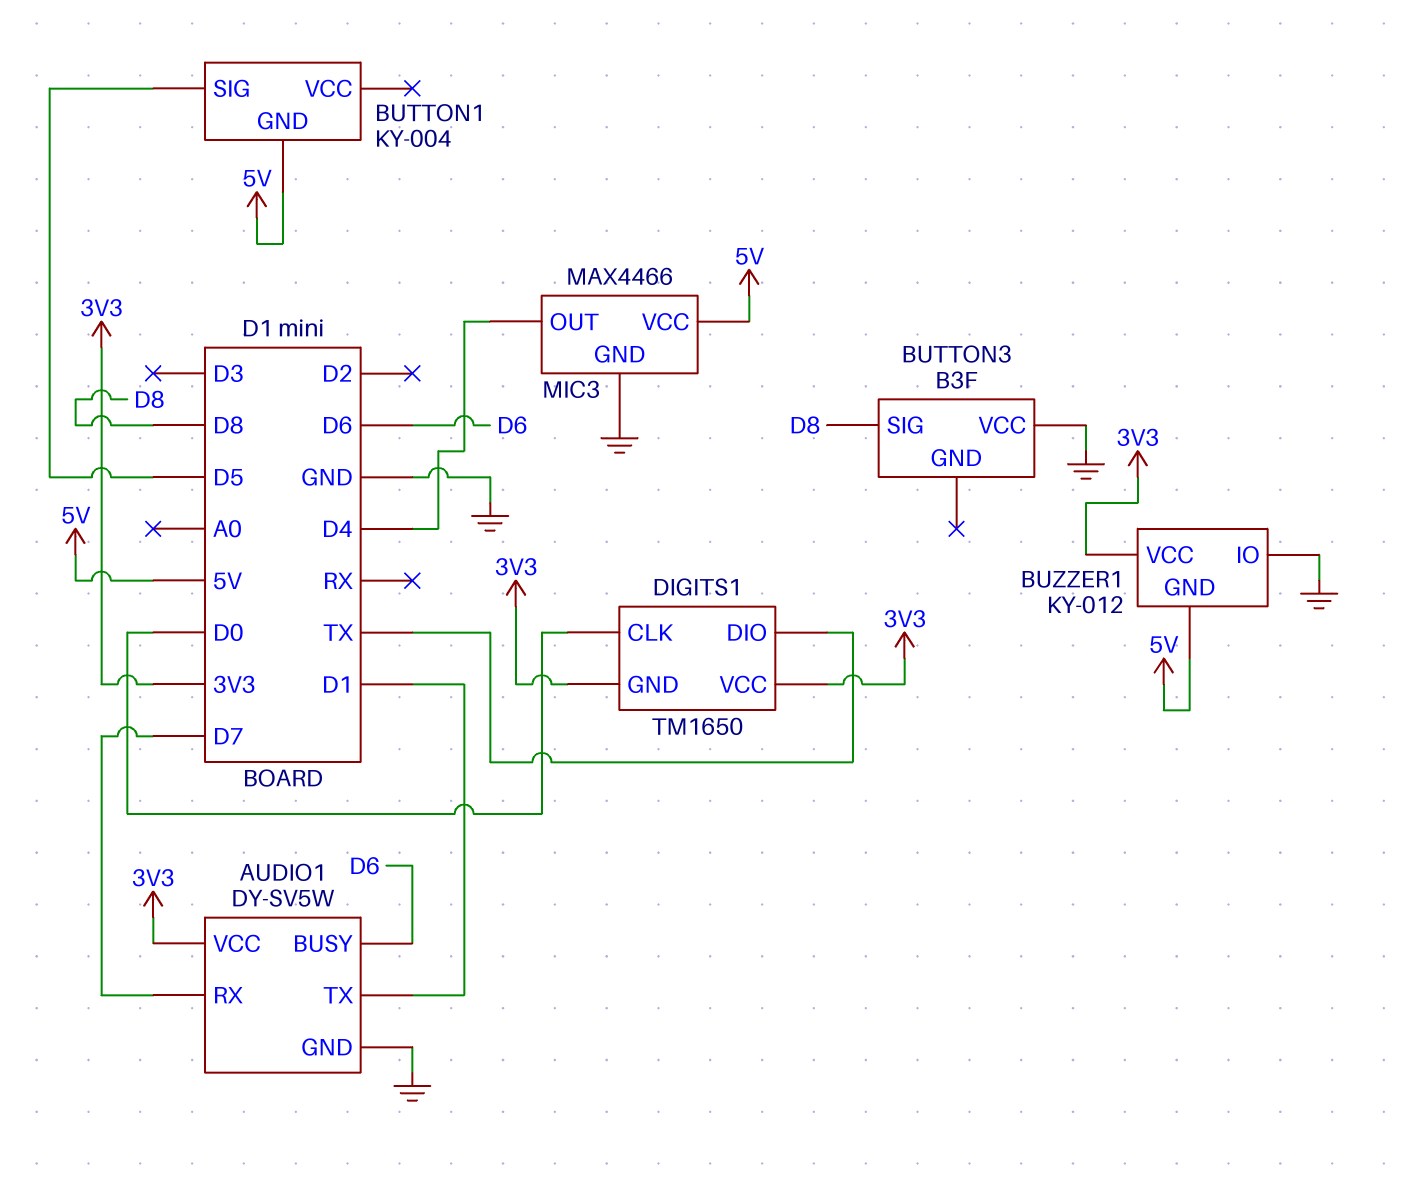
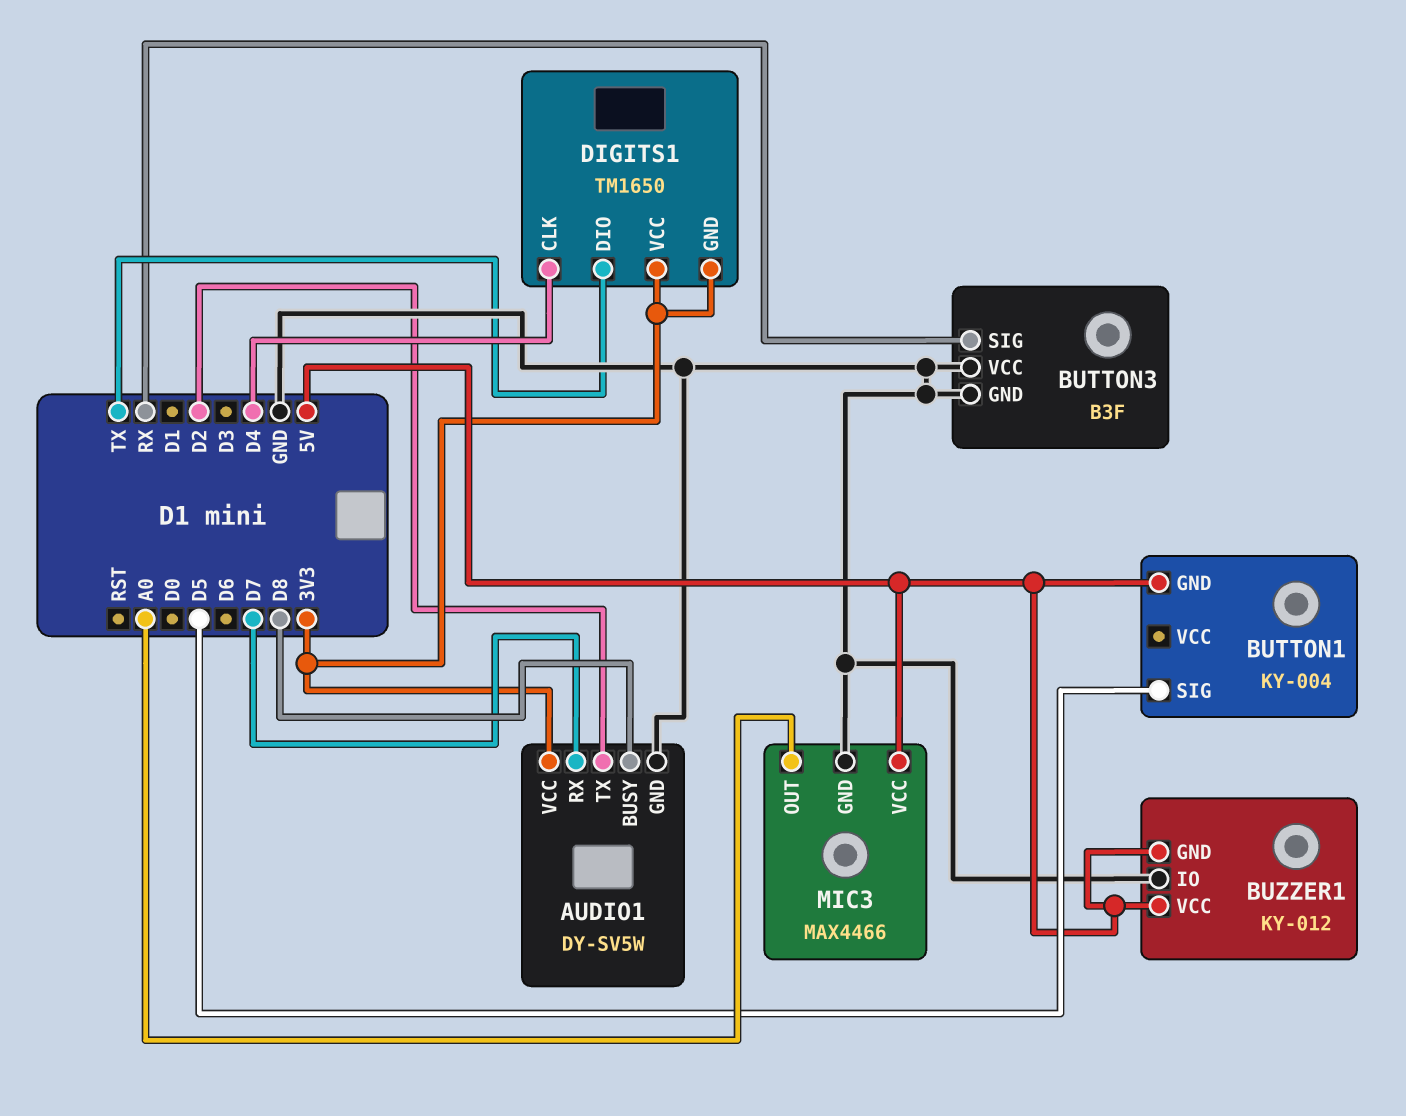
AUDIO1 pin BUSY: D6 -> D8
AUDIO1 pin TX: D1 -> D2
BUTTON3 pin GND: none -> GND
BUTTON3 pin SIG: D8 -> RX
BUZZER1 pin VCC: 3V3 -> 5V
DIGITS1 pin CLK: D0 -> D4
MIC3 pin OUT: D4 -> A0

